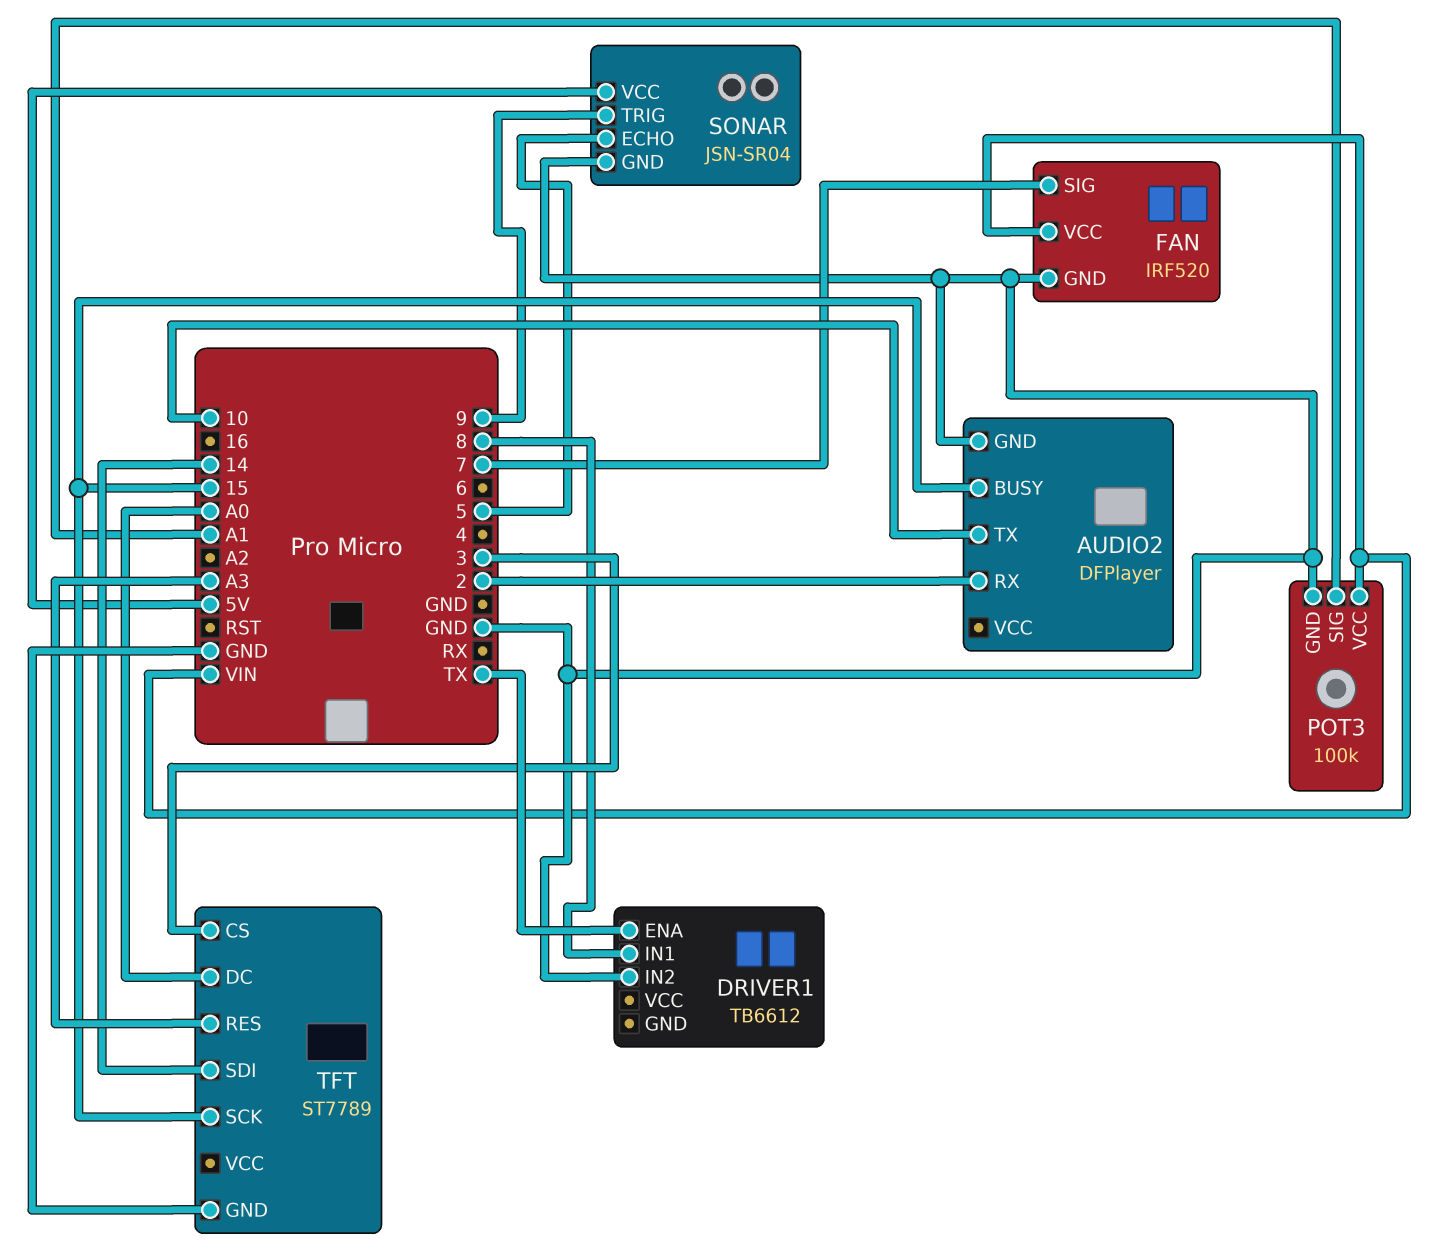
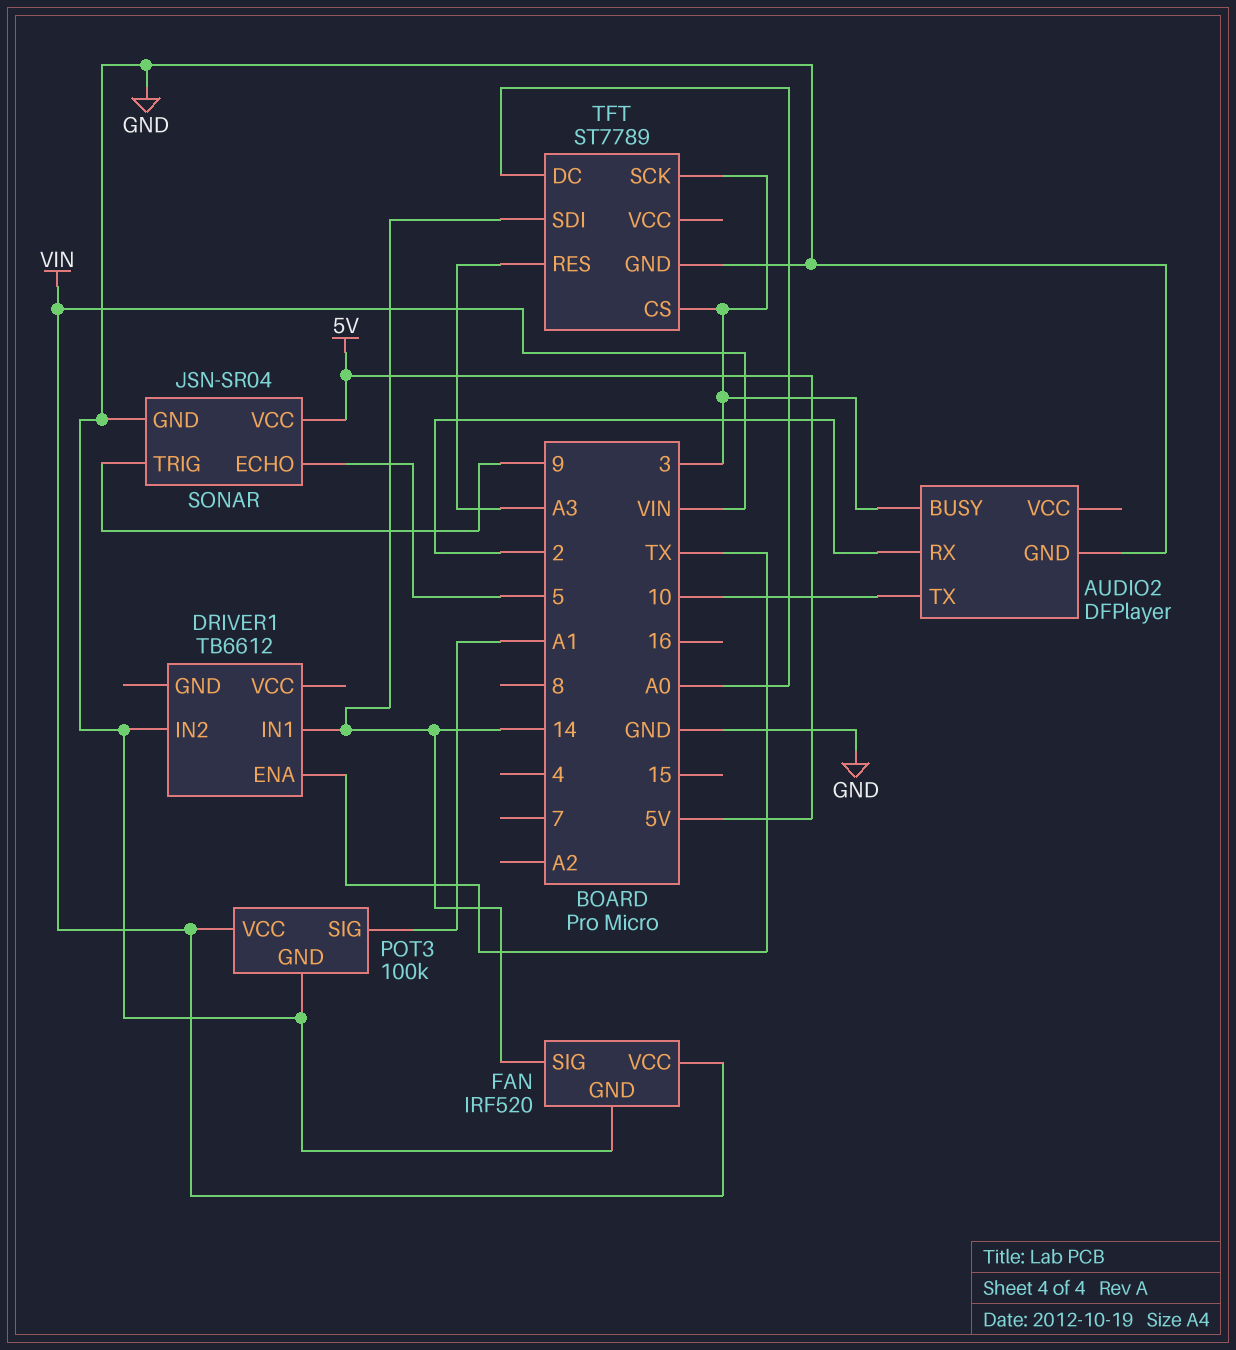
AUDIO2 pin BUSY: 15 -> 3
DRIVER1 pin IN1: 8 -> 14
FAN pin SIG: 7 -> 14
TFT pin SCK: 15 -> 3

